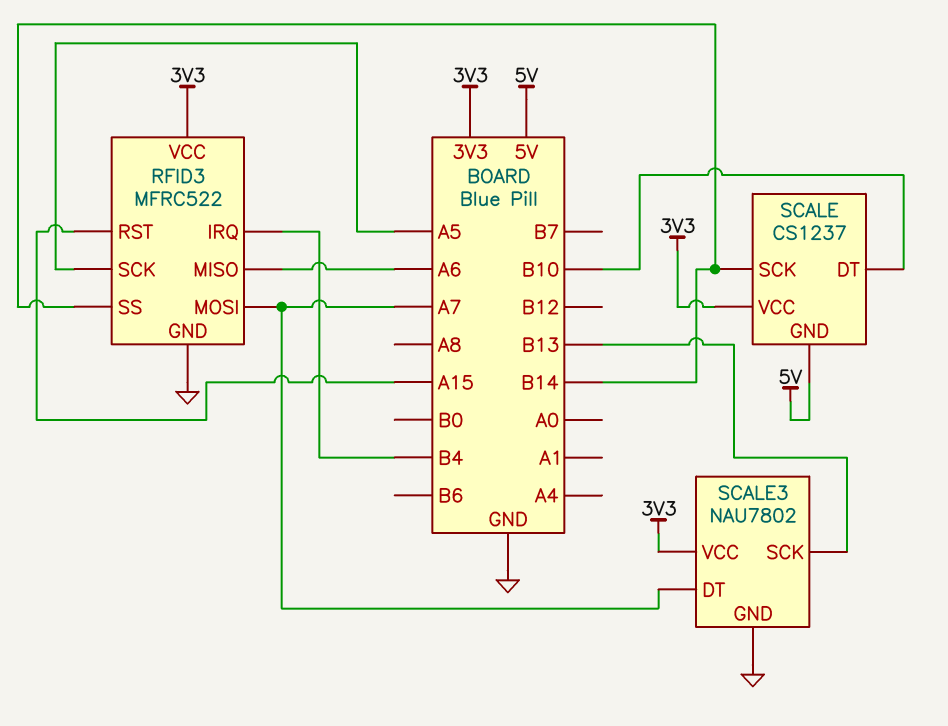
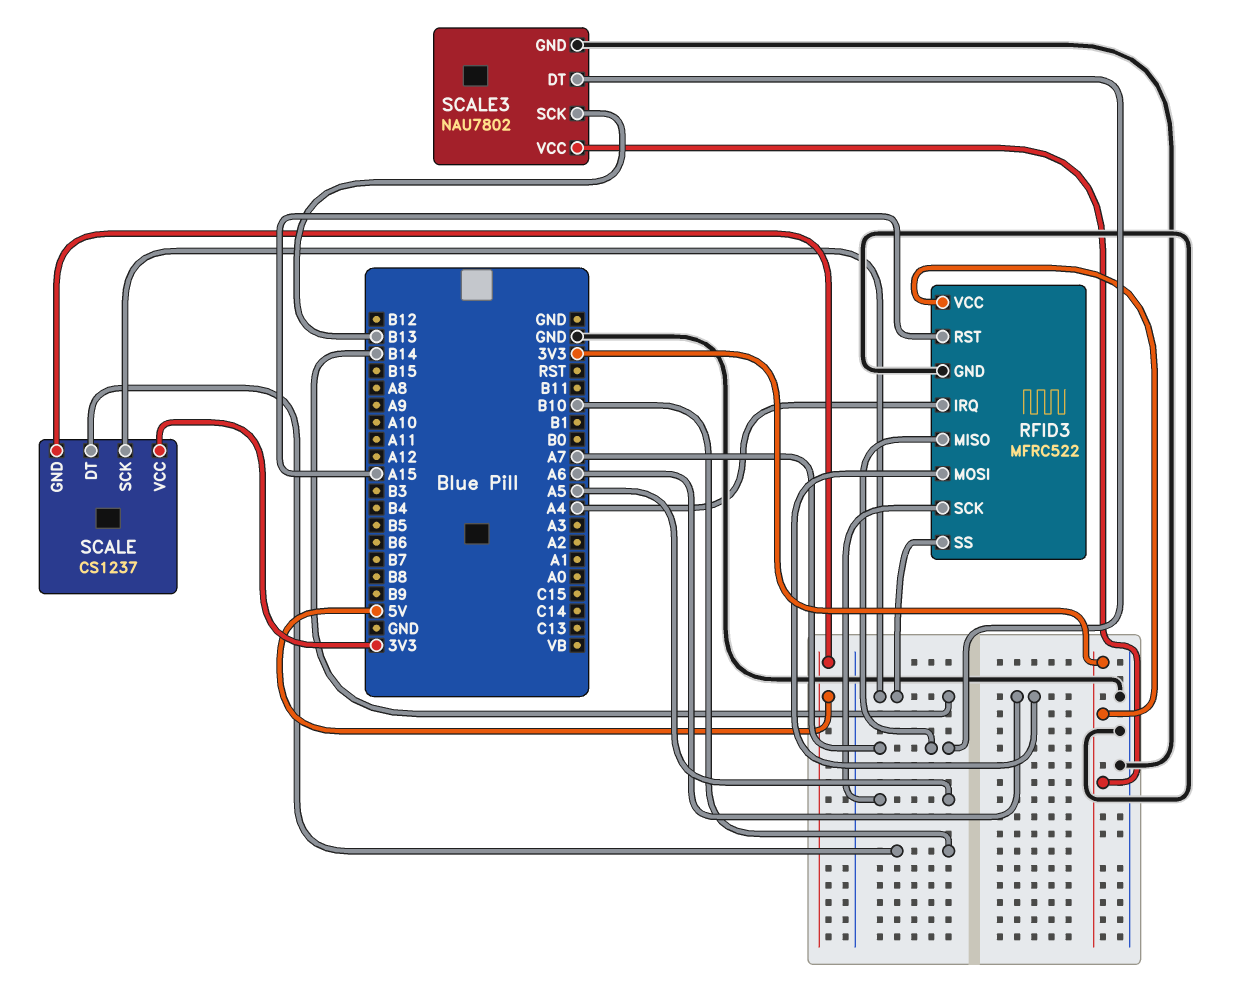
RFID3 pin IRQ: B4 -> A4
RFID3 pin MISO: A6 -> A7
RFID3 pin MOSI: A7 -> A6

